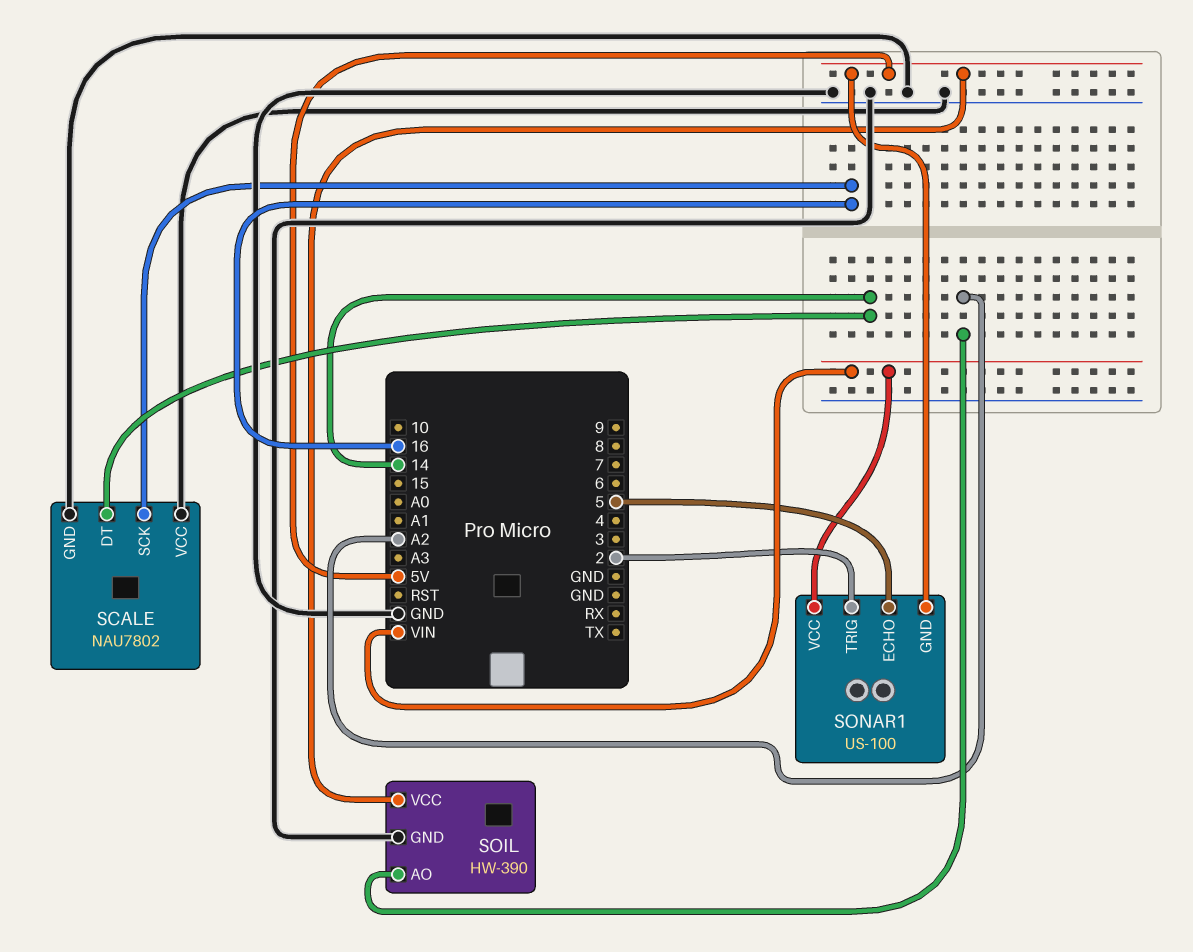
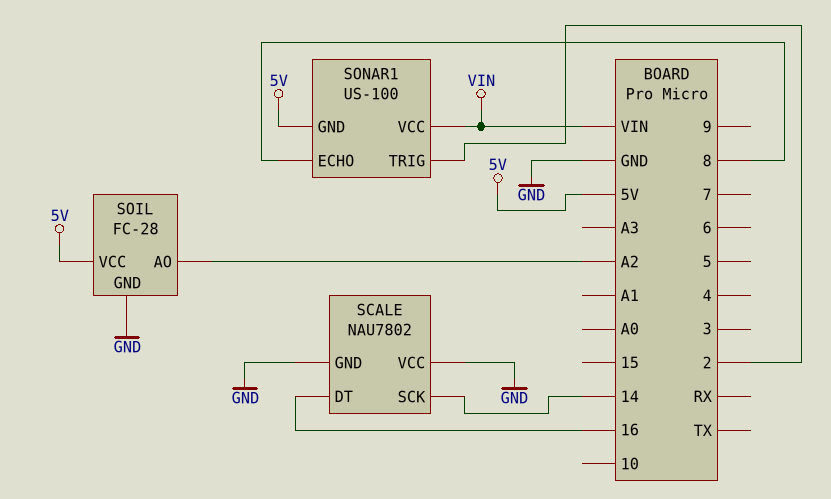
SCALE pin DT: 14 -> 16
SCALE pin SCK: 16 -> 14
SOIL: HW-390 -> FC-28
SONAR1 pin ECHO: 5 -> 8

